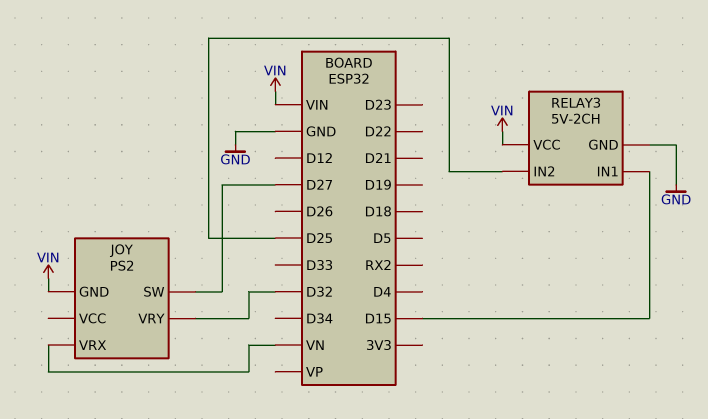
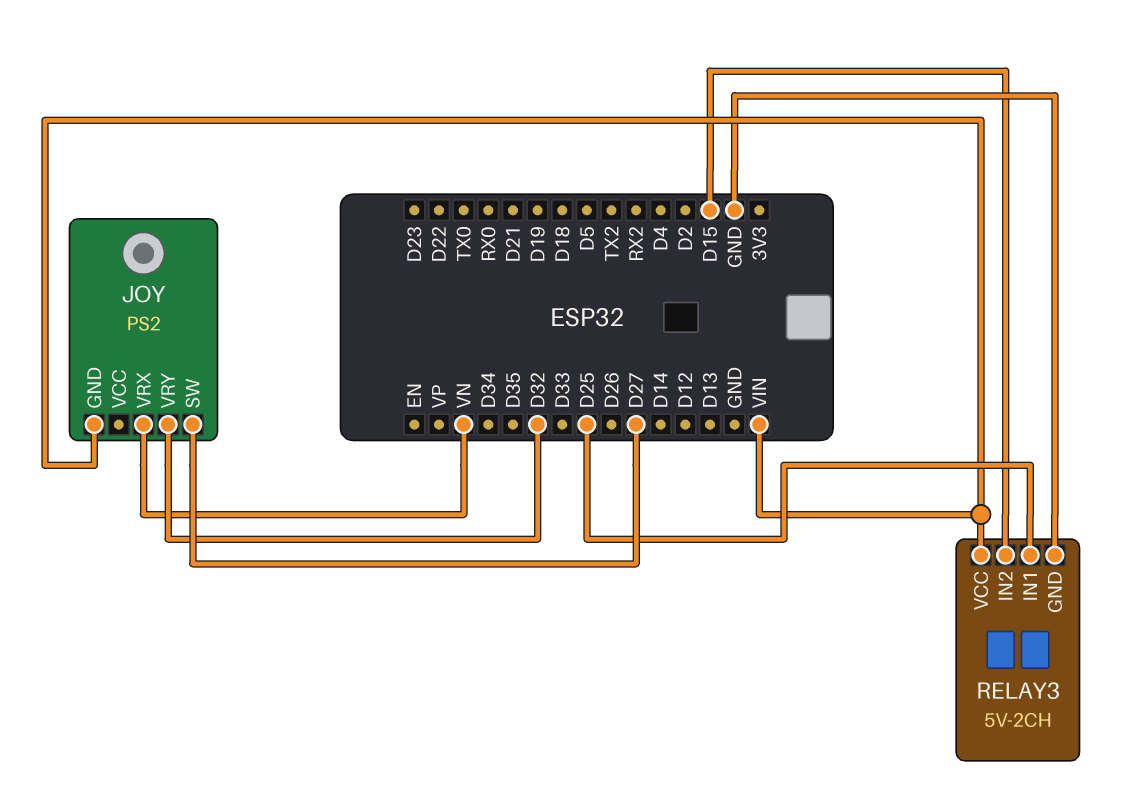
RELAY3 pin IN1: D15 -> D25
RELAY3 pin IN2: D25 -> D15

